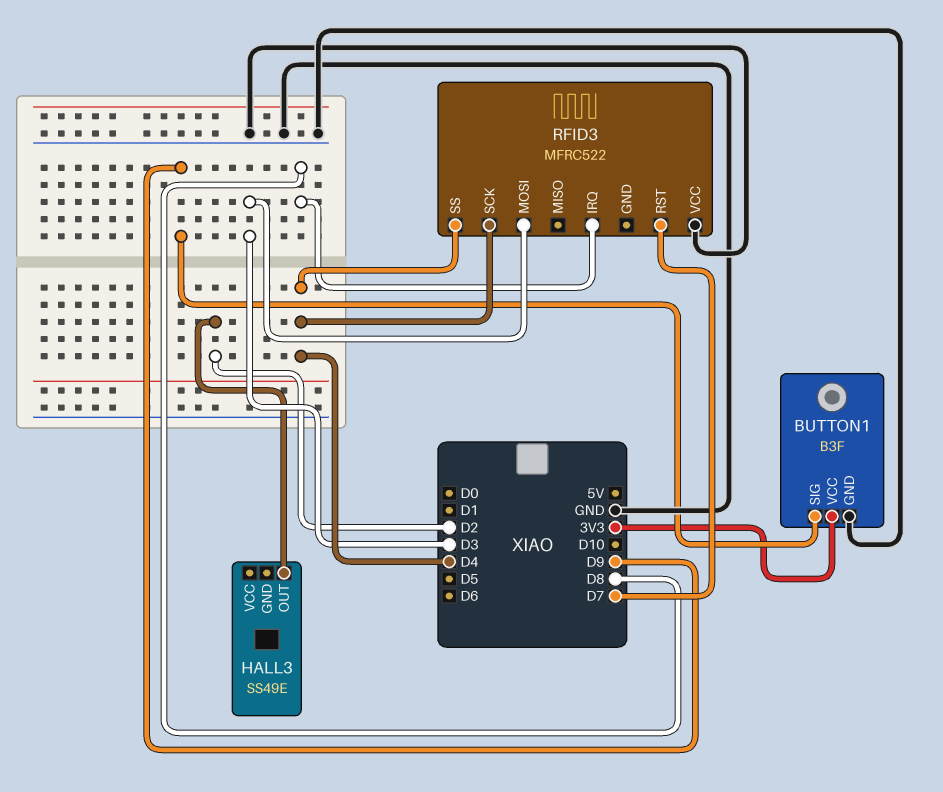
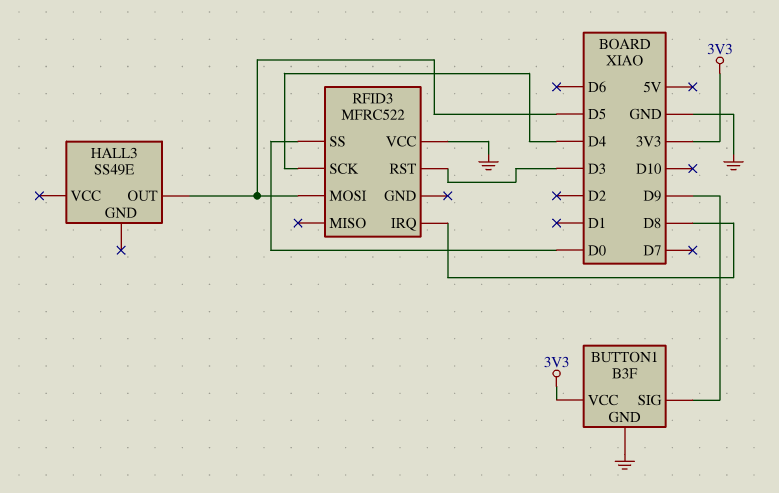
HALL3 pin OUT: D2 -> D5
RFID3 pin MOSI: D3 -> D5
RFID3 pin RST: D7 -> D3
RFID3 pin SS: D4 -> D0

